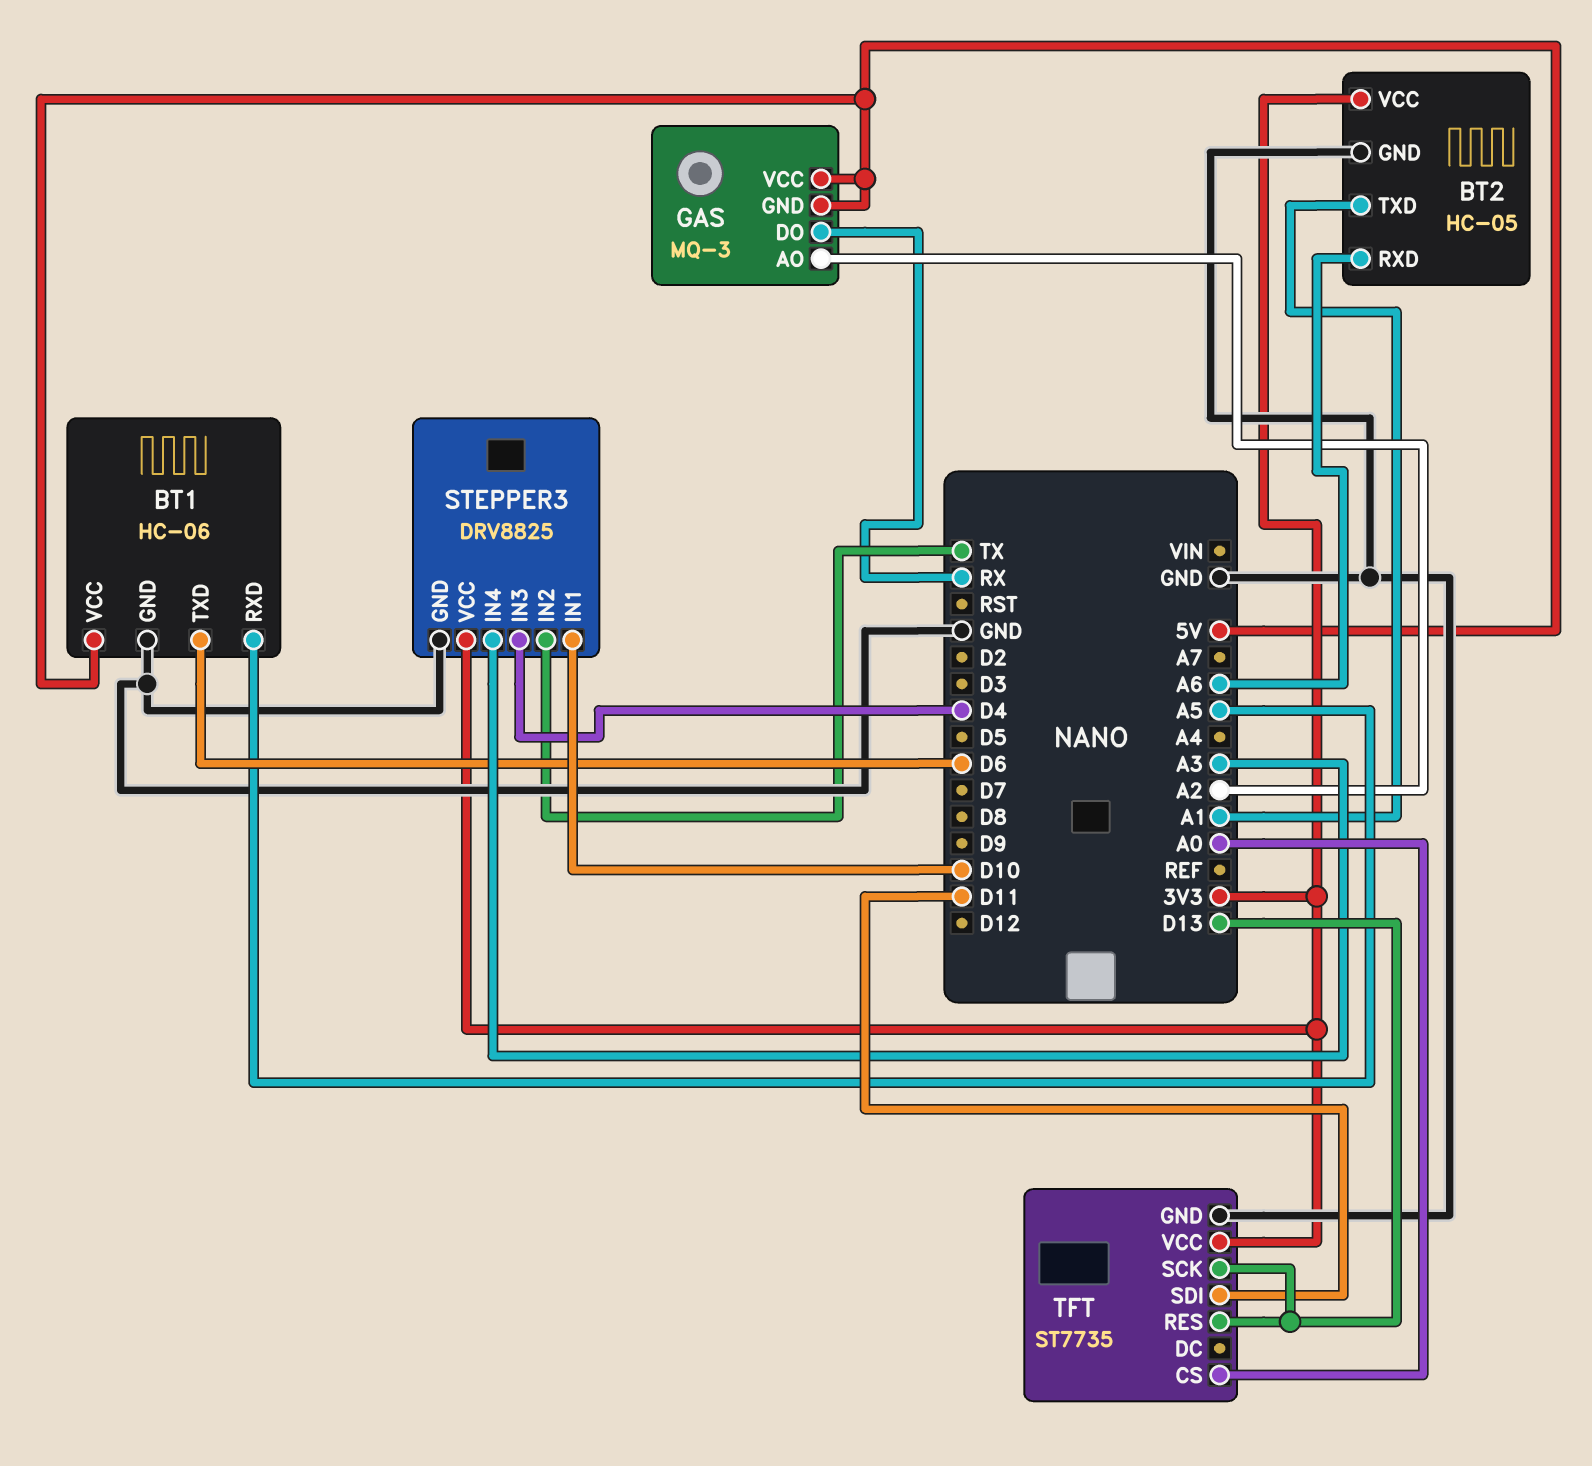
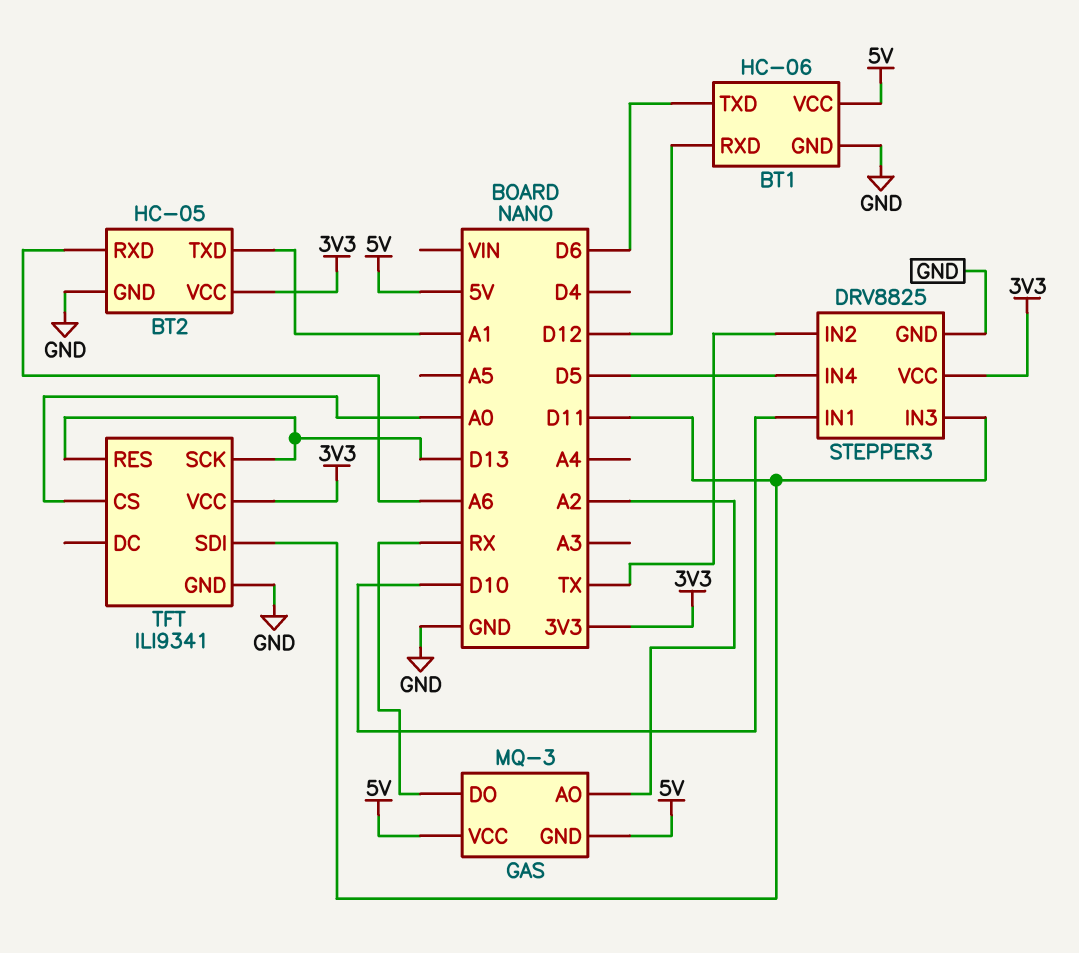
BT1 pin RXD: A5 -> D12
STEPPER3 pin IN3: D4 -> D11
STEPPER3 pin IN4: A3 -> D5
TFT: ST7735 -> ILI9341

